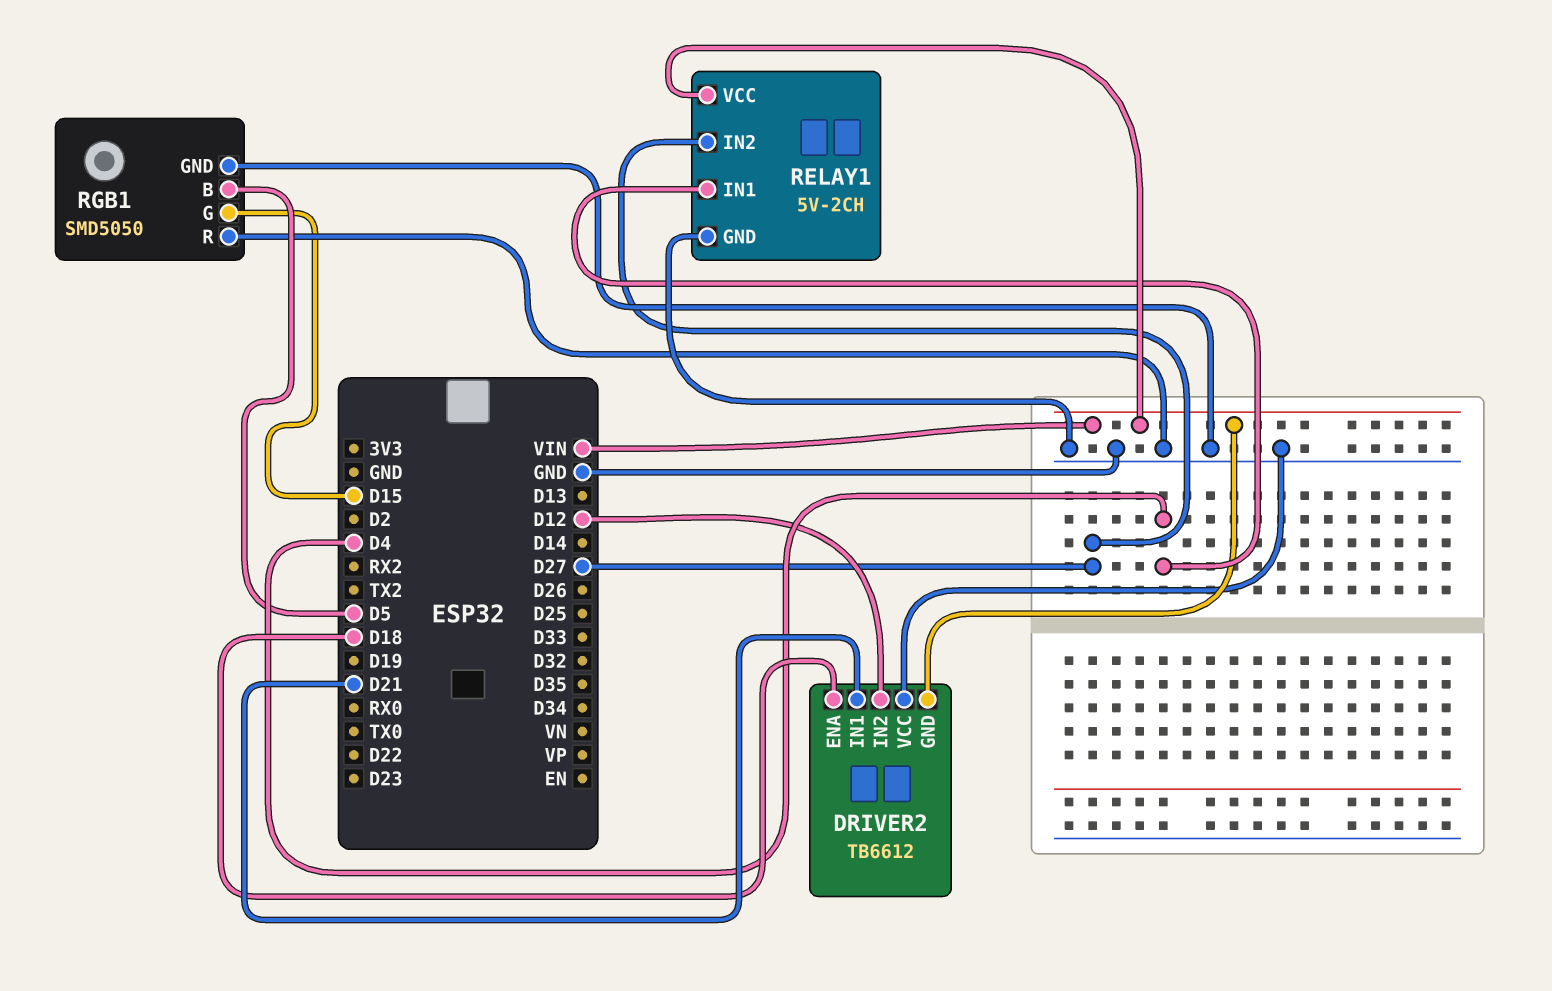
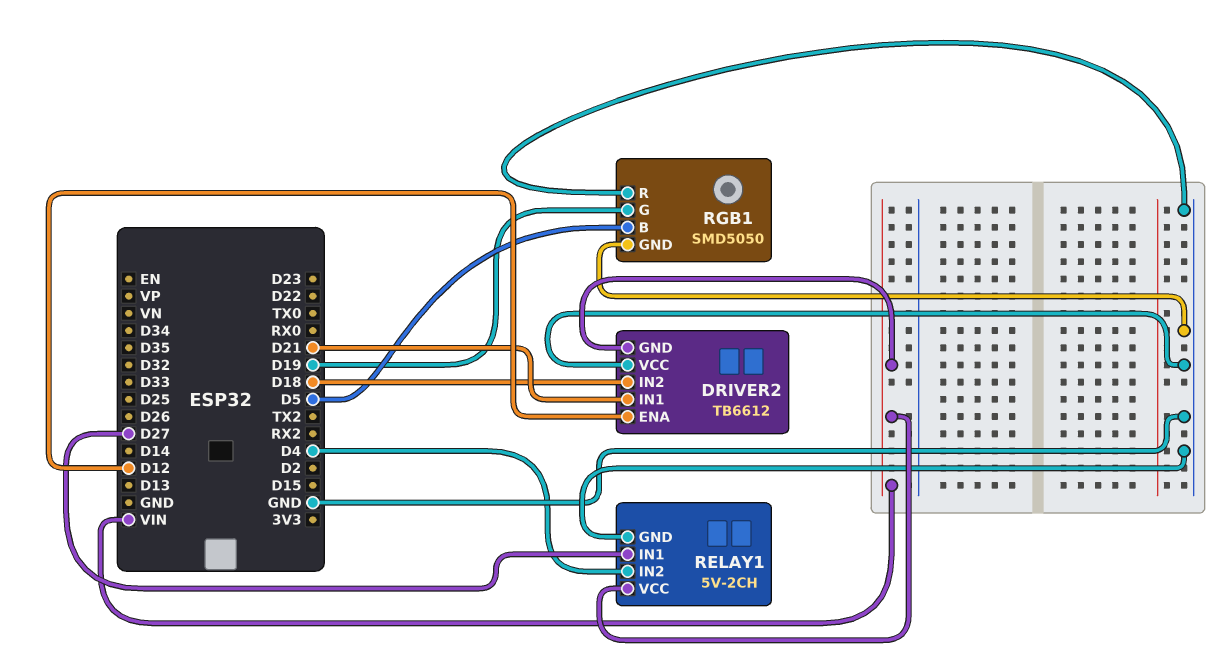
DRIVER2 pin ENA: D18 -> D12
DRIVER2 pin IN2: D12 -> D18
RELAY1 pin IN1: D4 -> D27
RELAY1 pin IN2: D27 -> D4
RGB1 pin G: D15 -> D19

